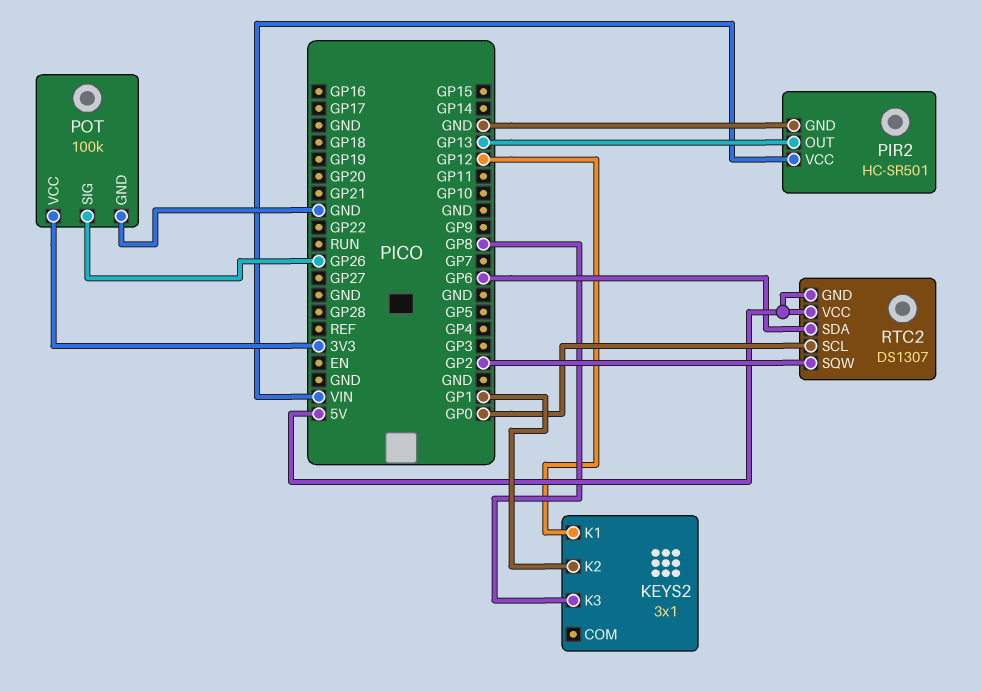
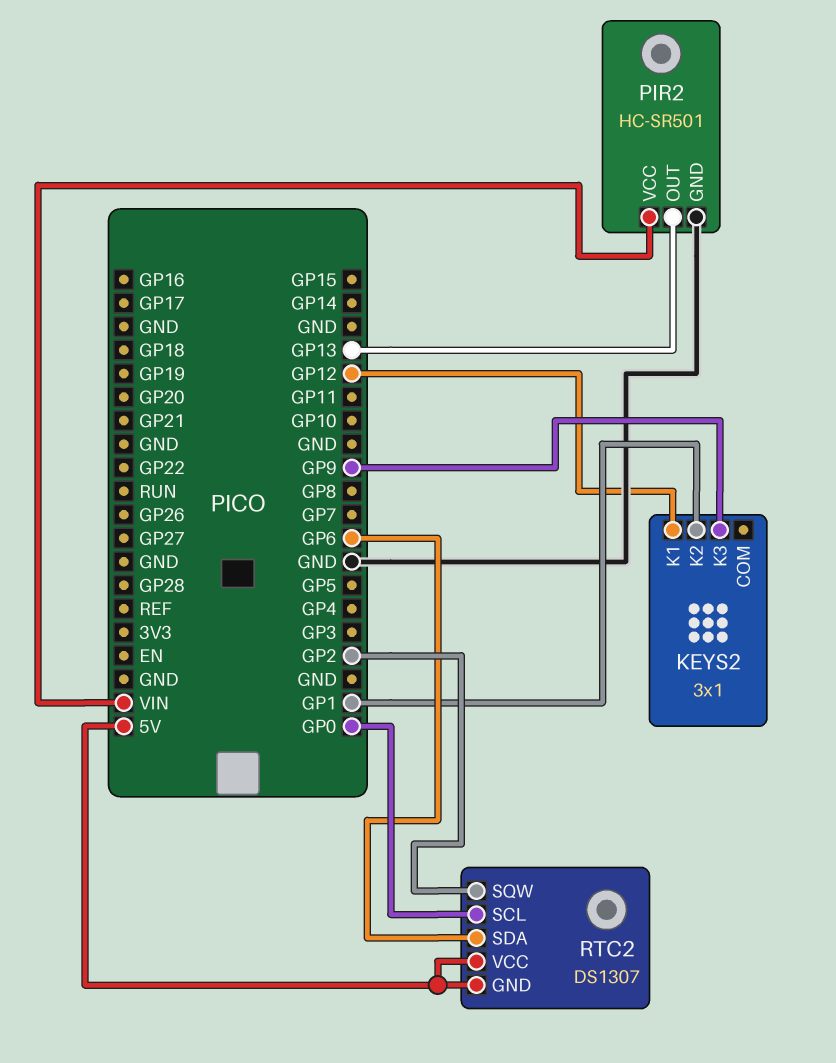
KEYS2 pin K3: GP8 -> GP9
POT: 100k -> none
POT pin GND: GND -> none
POT pin SIG: GP26 -> none
POT pin VCC: 3V3 -> none

